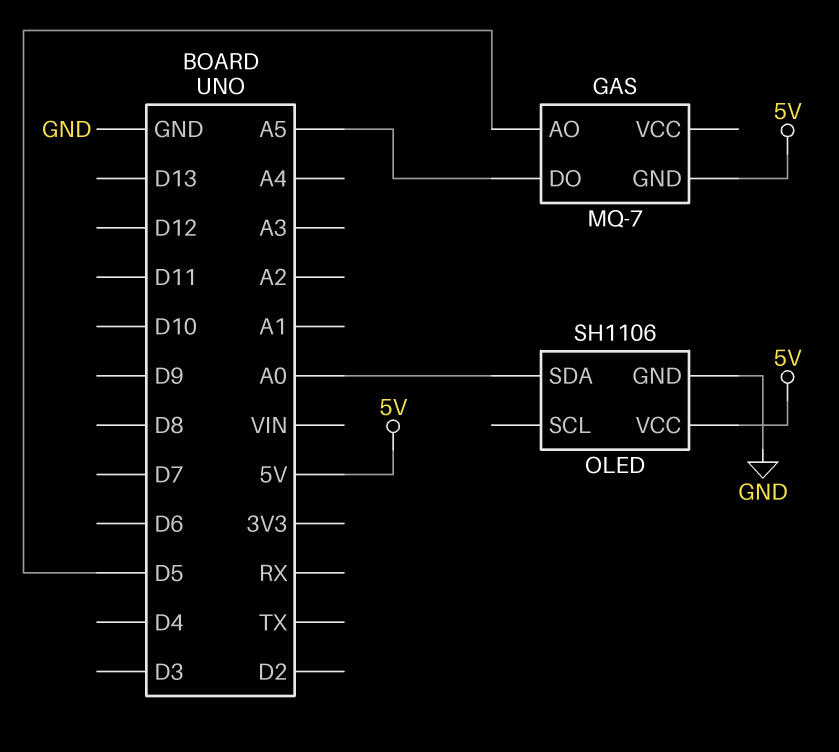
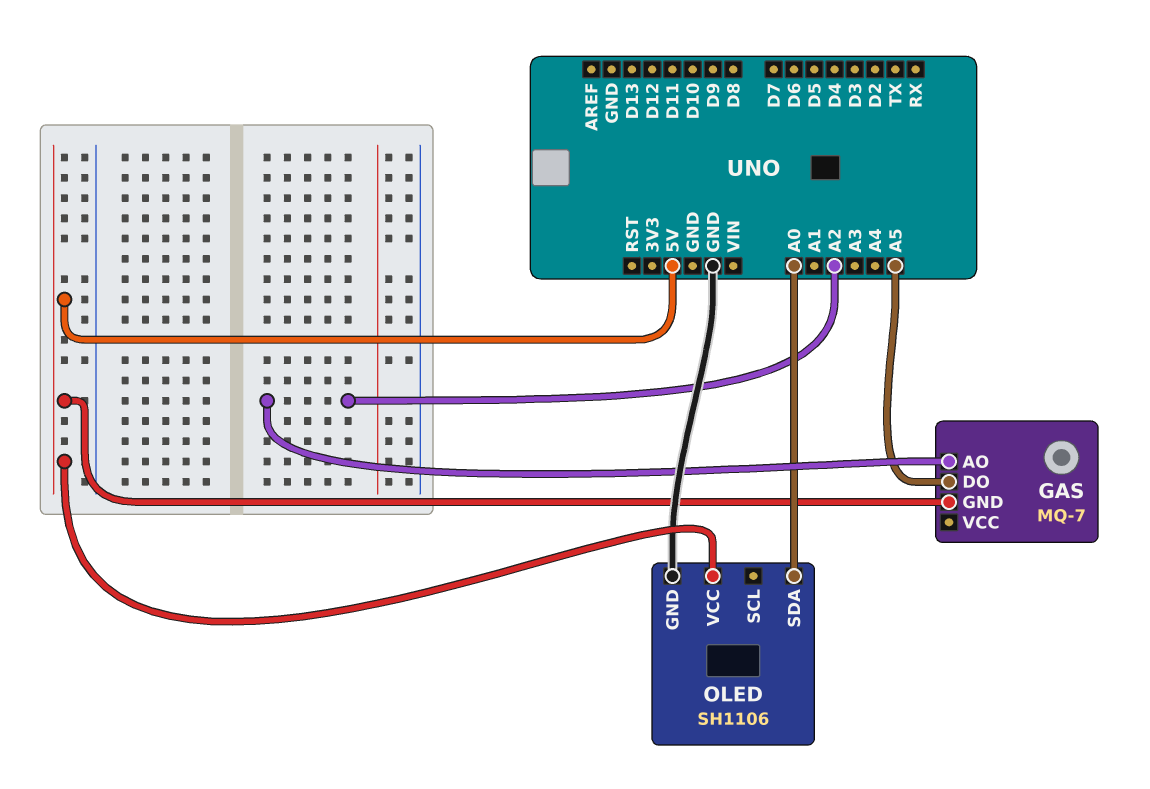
GAS pin AO: D5 -> A2

